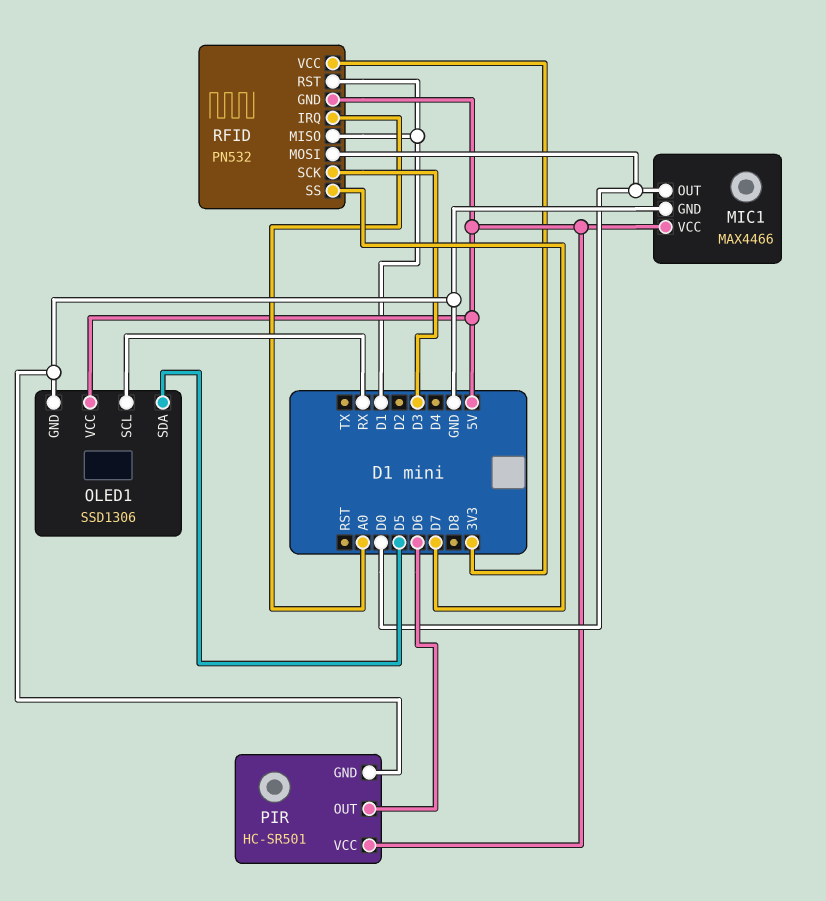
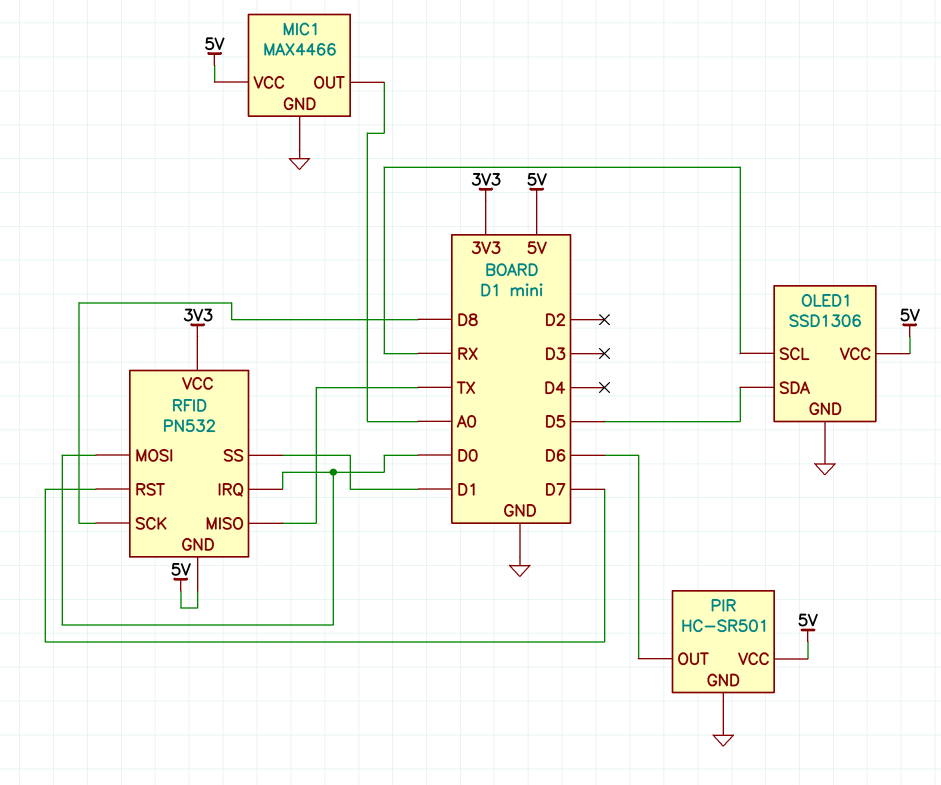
MIC1 pin OUT: D0 -> A0
RFID pin IRQ: A0 -> D0
RFID pin MISO: D1 -> TX
RFID pin RST: D1 -> D7
RFID pin SCK: D3 -> D8
RFID pin SS: D7 -> D1

